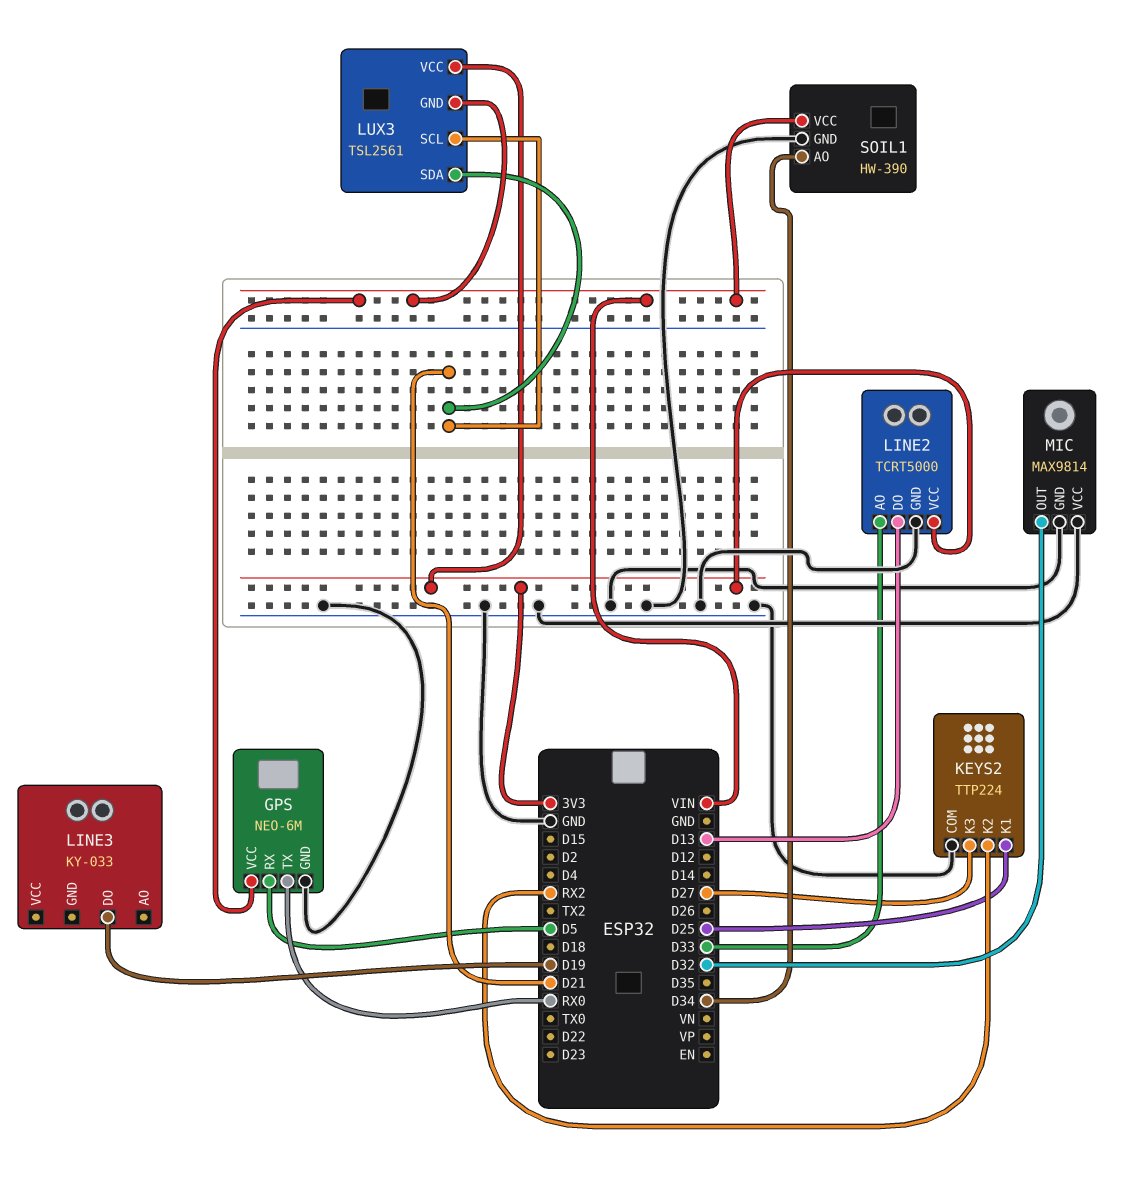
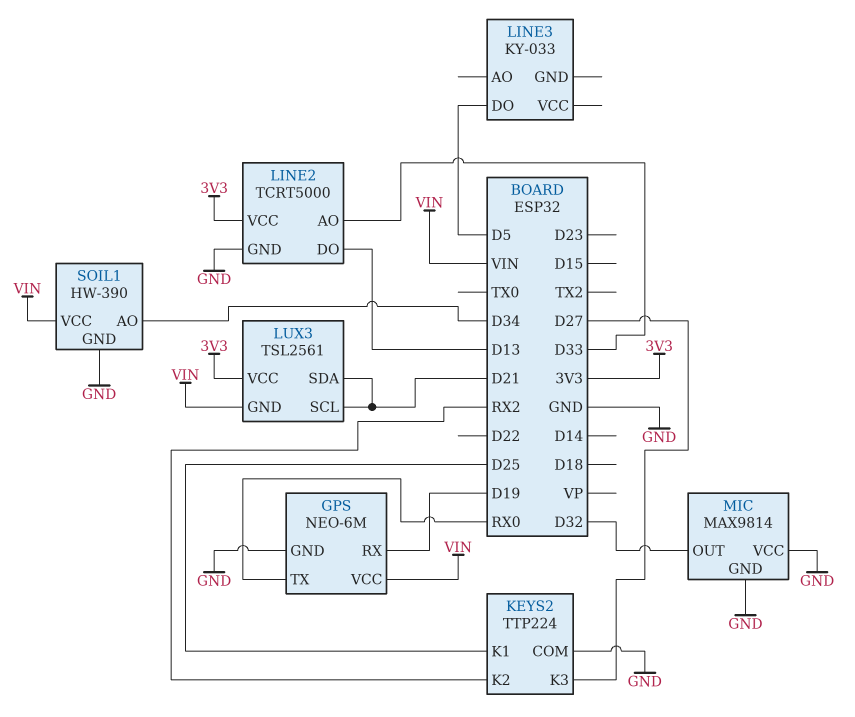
GPS pin RX: D5 -> D19
LINE3 pin DO: D19 -> D5

